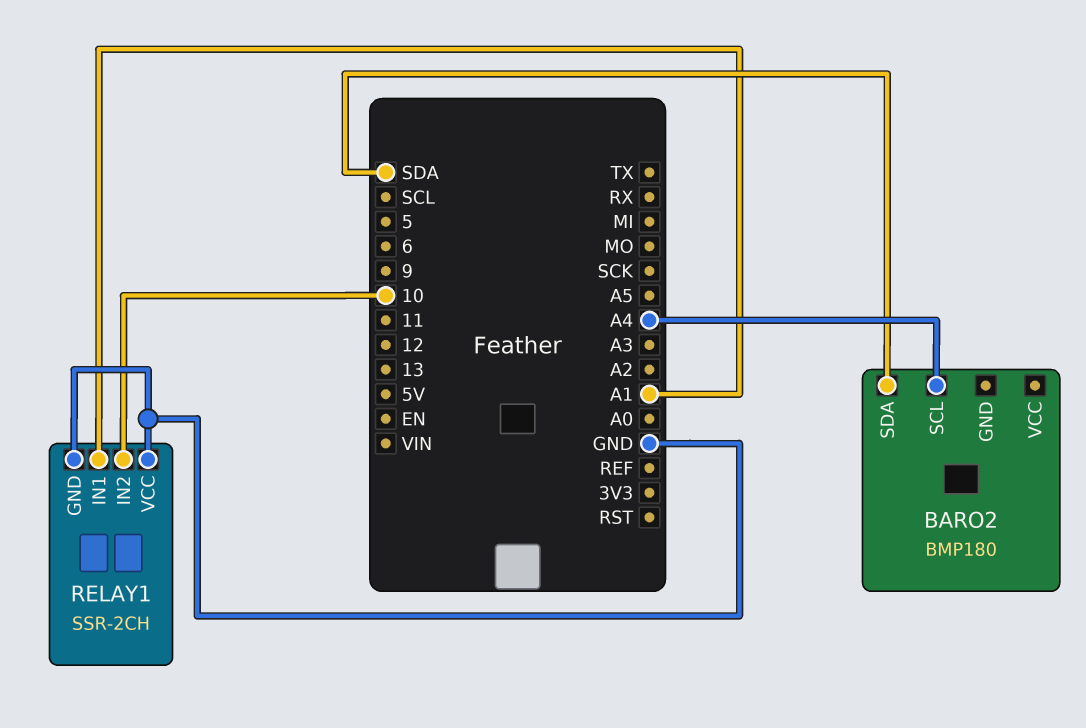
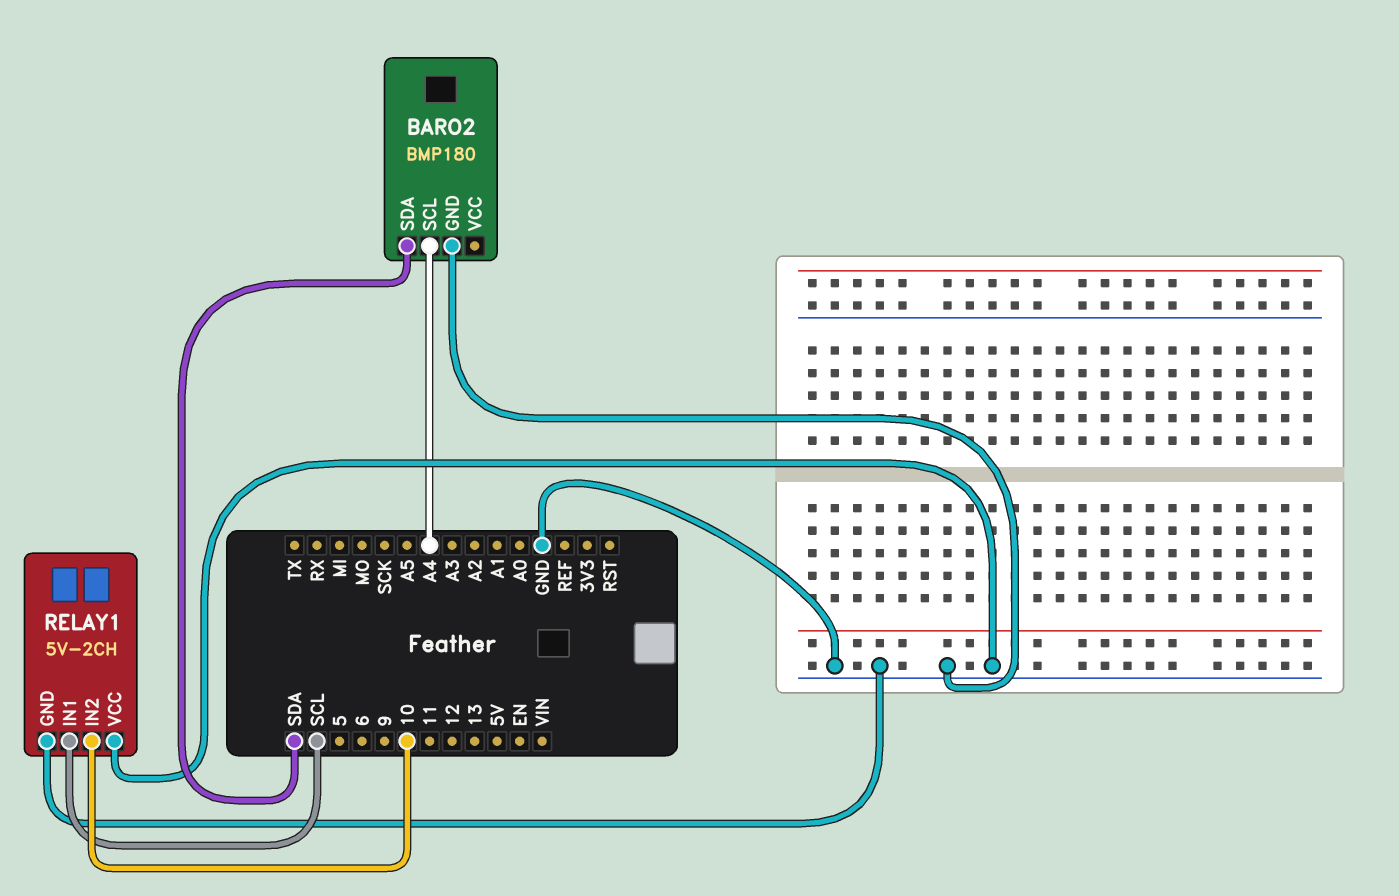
BARO2 pin GND: none -> GND
RELAY1: SSR-2CH -> 5V-2CH
RELAY1 pin IN1: A1 -> SCL

